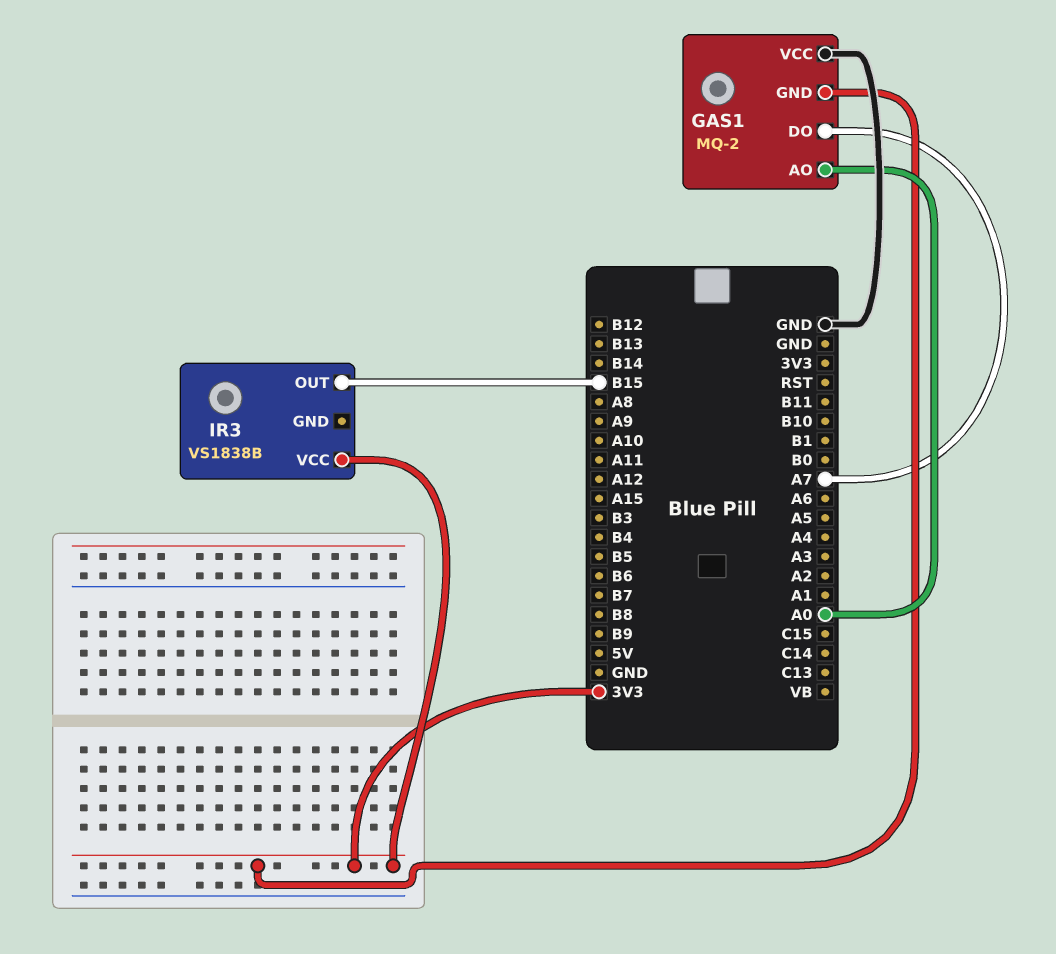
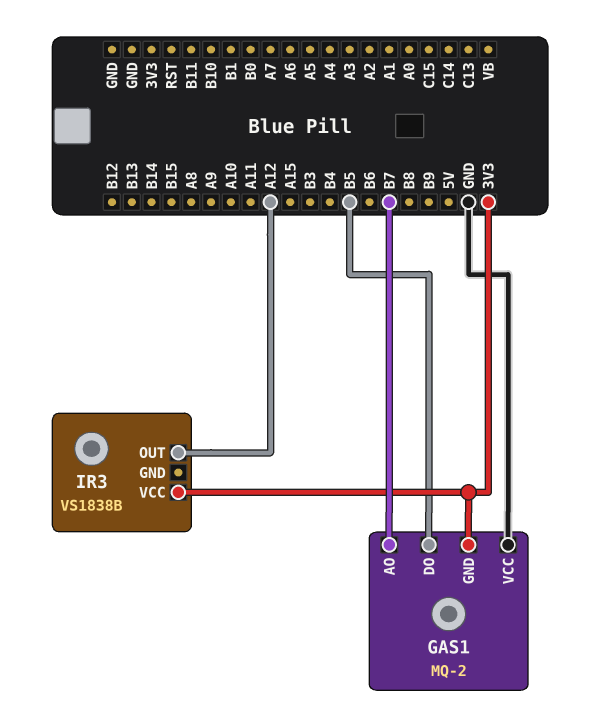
GAS1 pin AO: A0 -> B7
GAS1 pin DO: A7 -> B5
IR3 pin OUT: B15 -> A12

